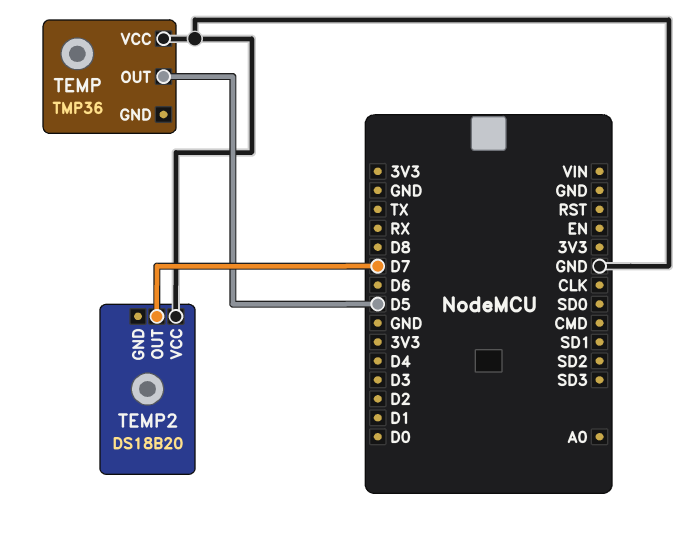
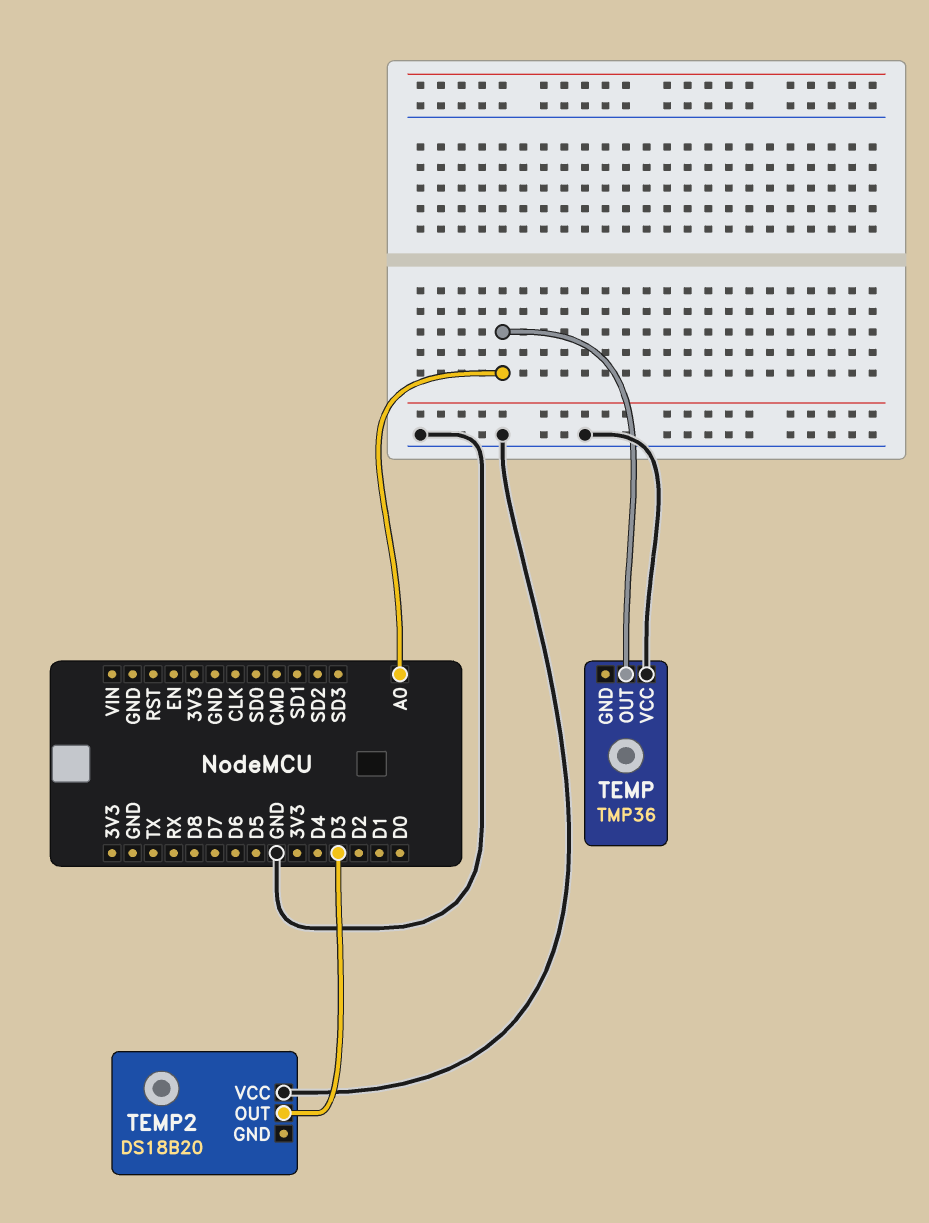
TEMP pin OUT: D5 -> A0
TEMP2 pin OUT: D7 -> D3

